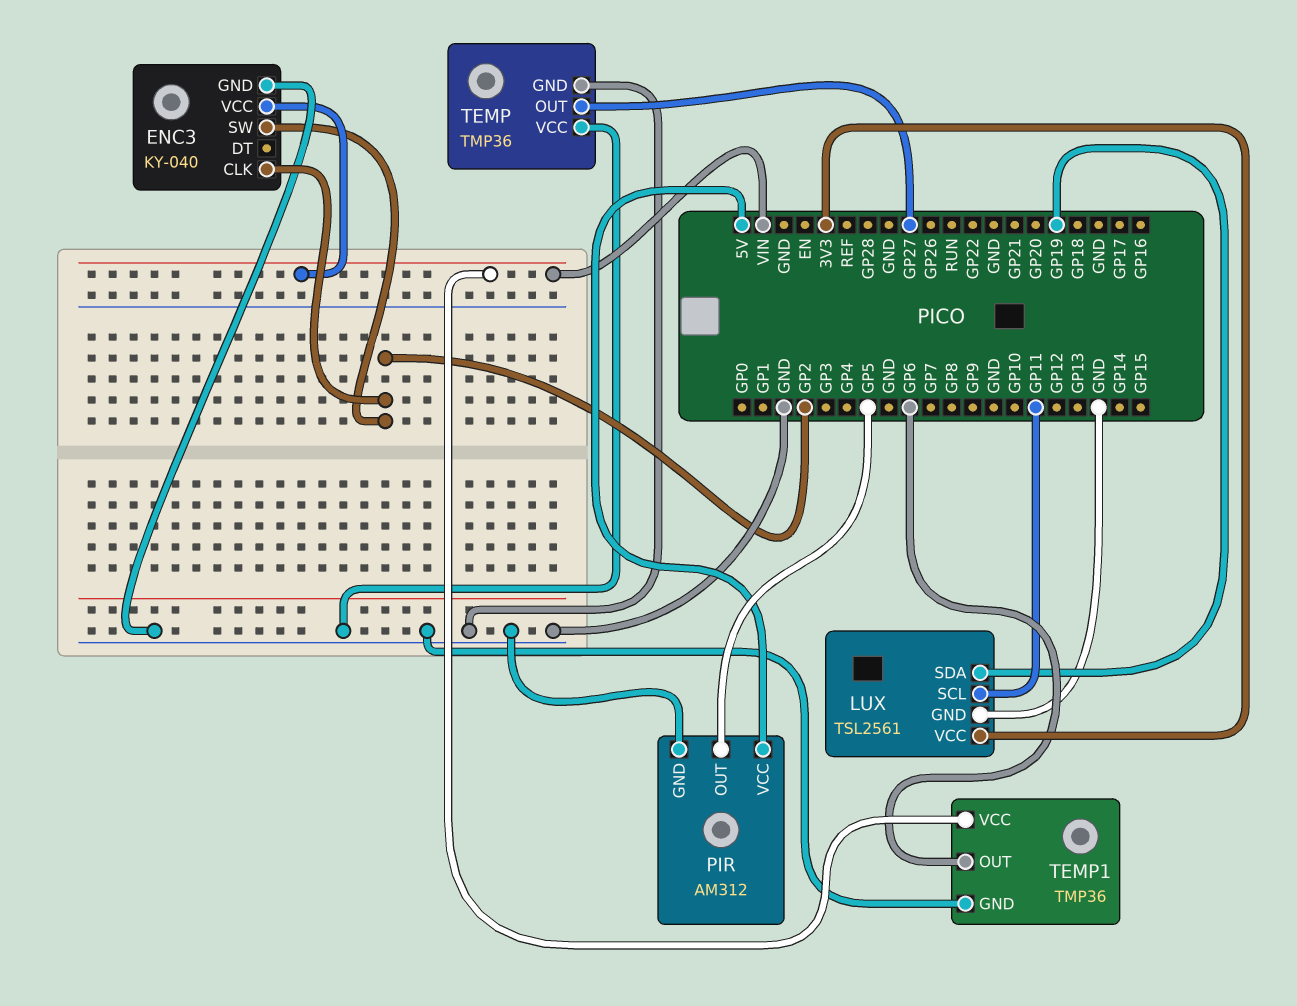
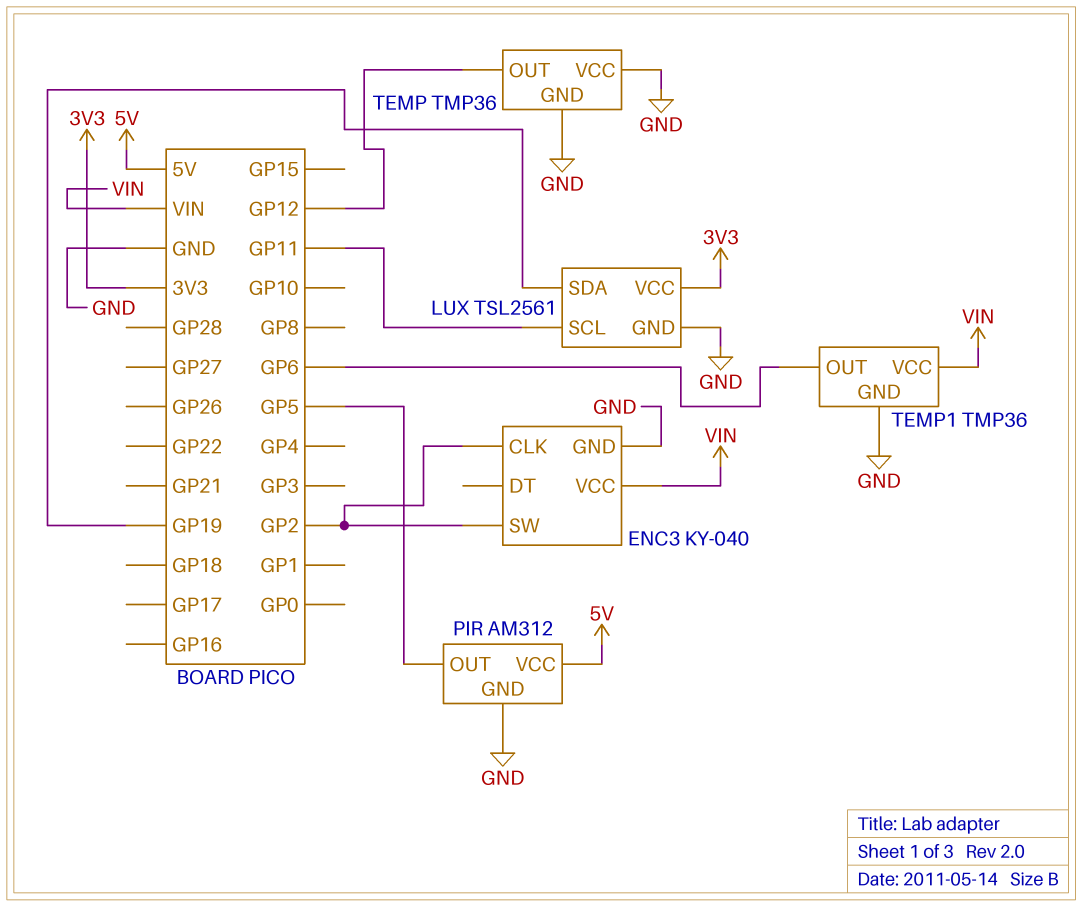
TEMP pin OUT: GP27 -> GP12

